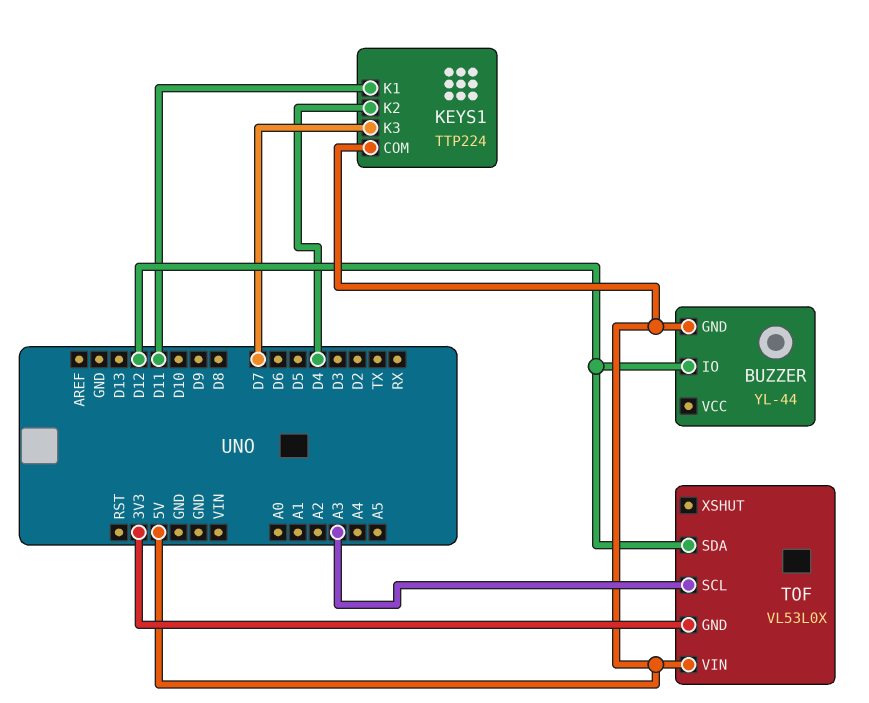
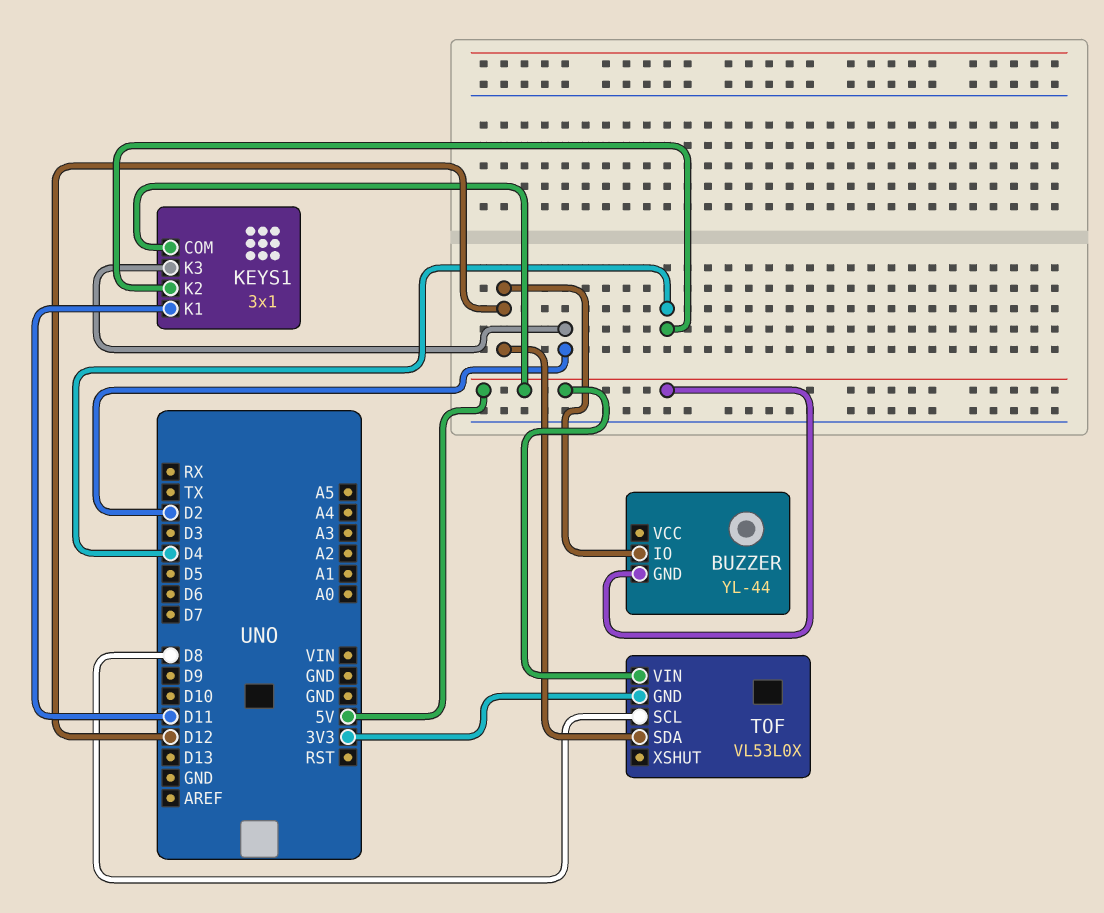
KEYS1: TTP224 -> 3x1
KEYS1 pin K3: D7 -> D2
TOF pin SCL: A3 -> D8

